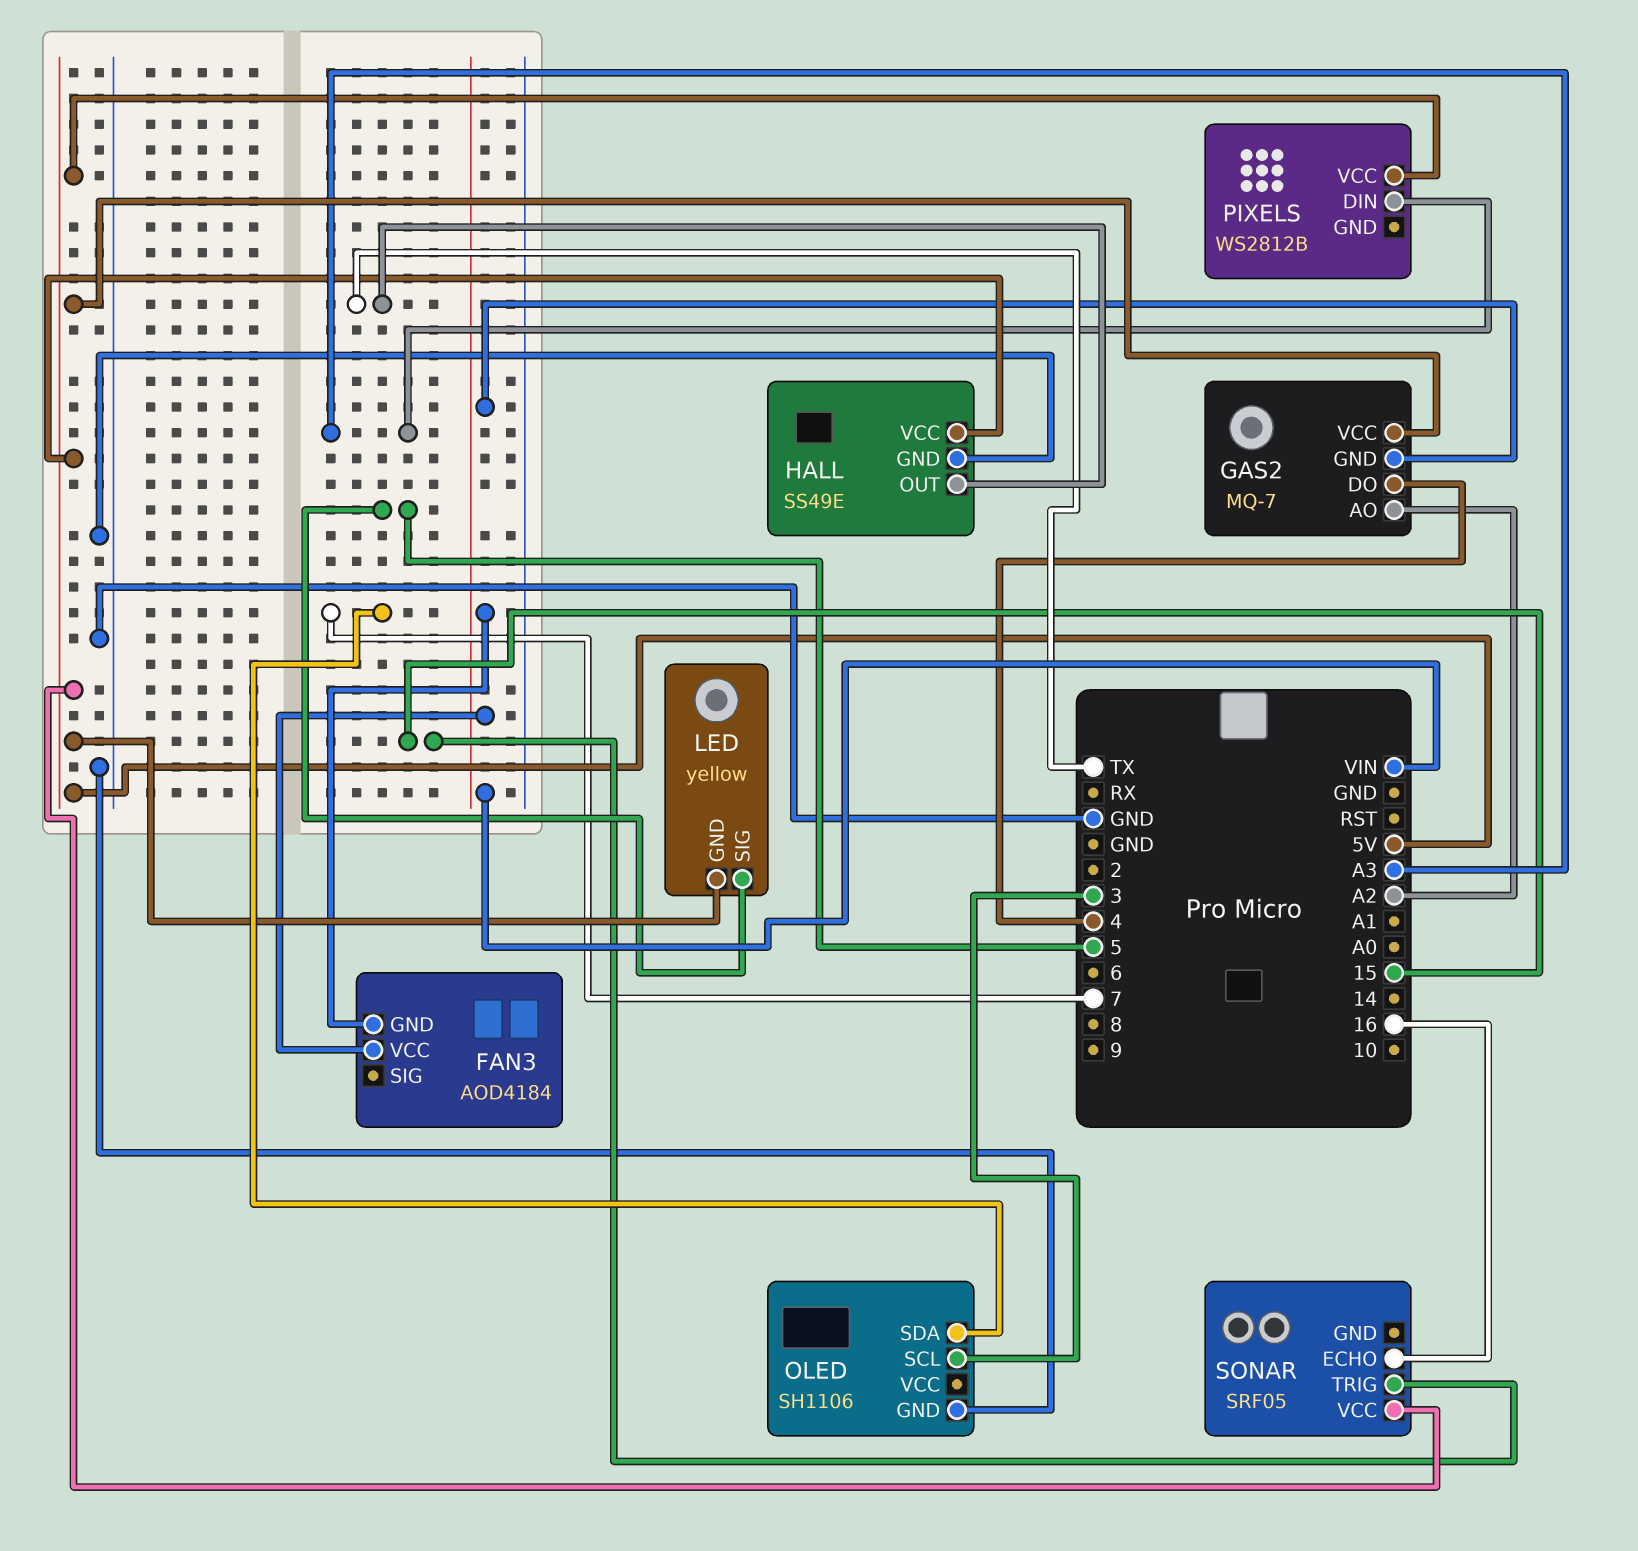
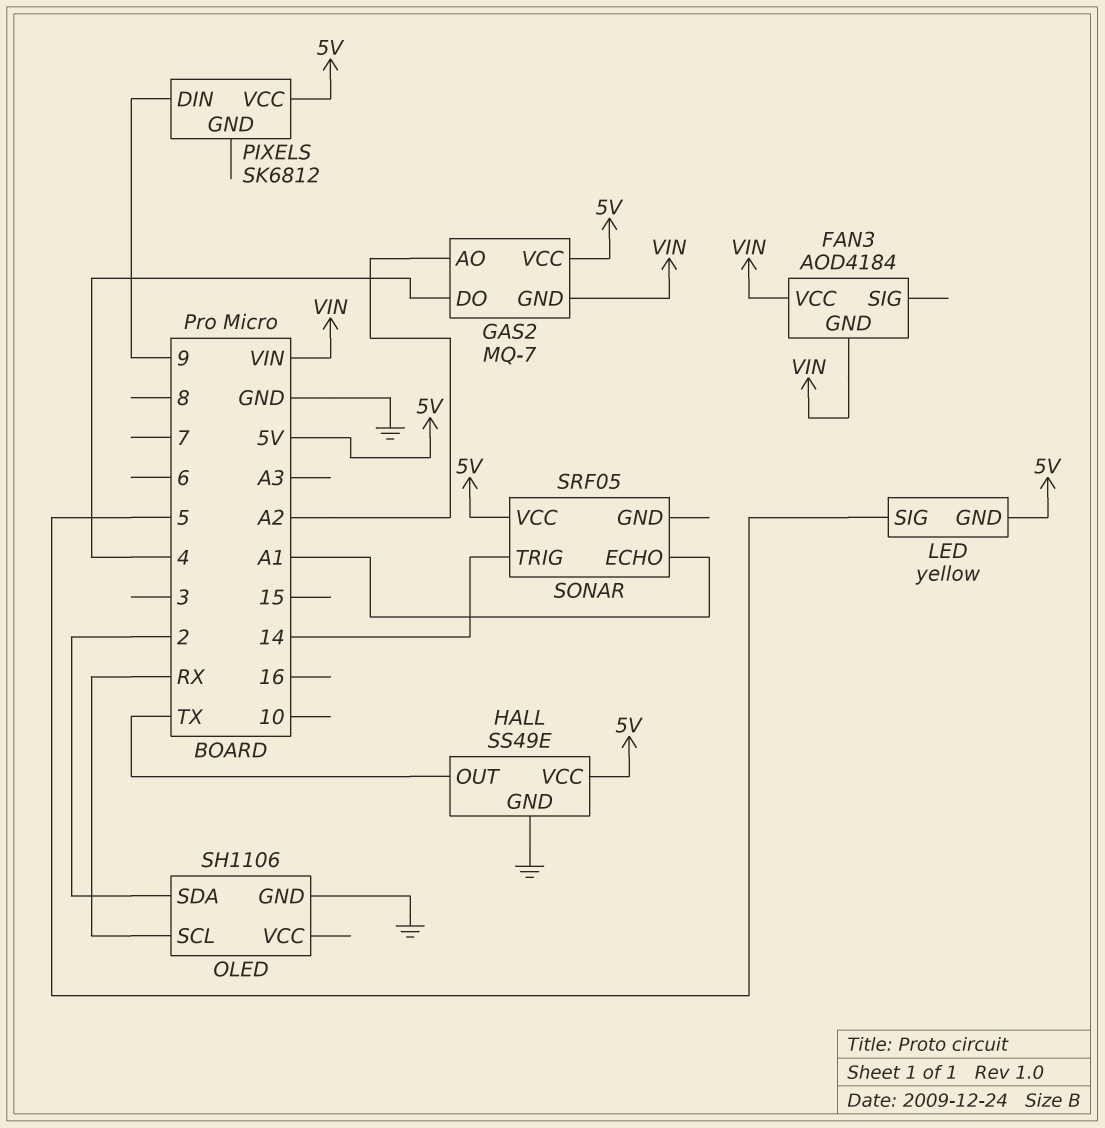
OLED pin SCL: 3 -> RX
OLED pin SDA: 7 -> 2
PIXELS: WS2812B -> SK6812
PIXELS pin DIN: A3 -> 9
SONAR pin ECHO: 16 -> A1
SONAR pin TRIG: 15 -> 14

